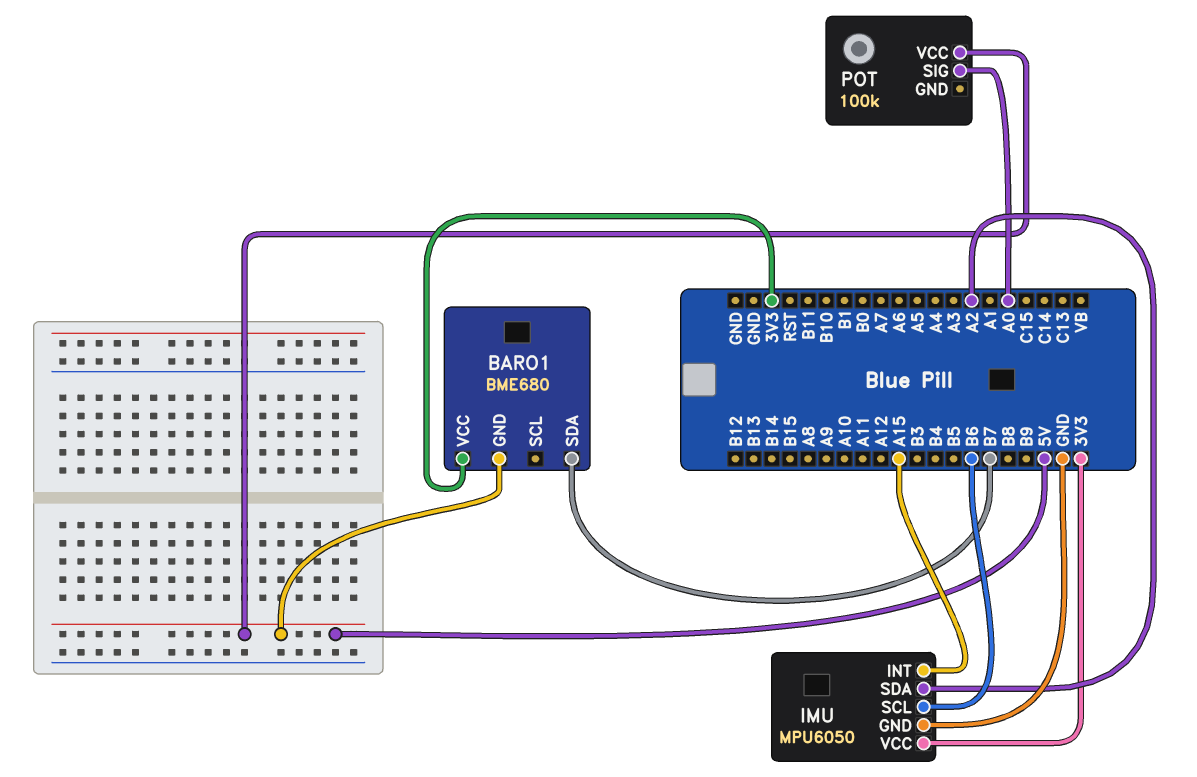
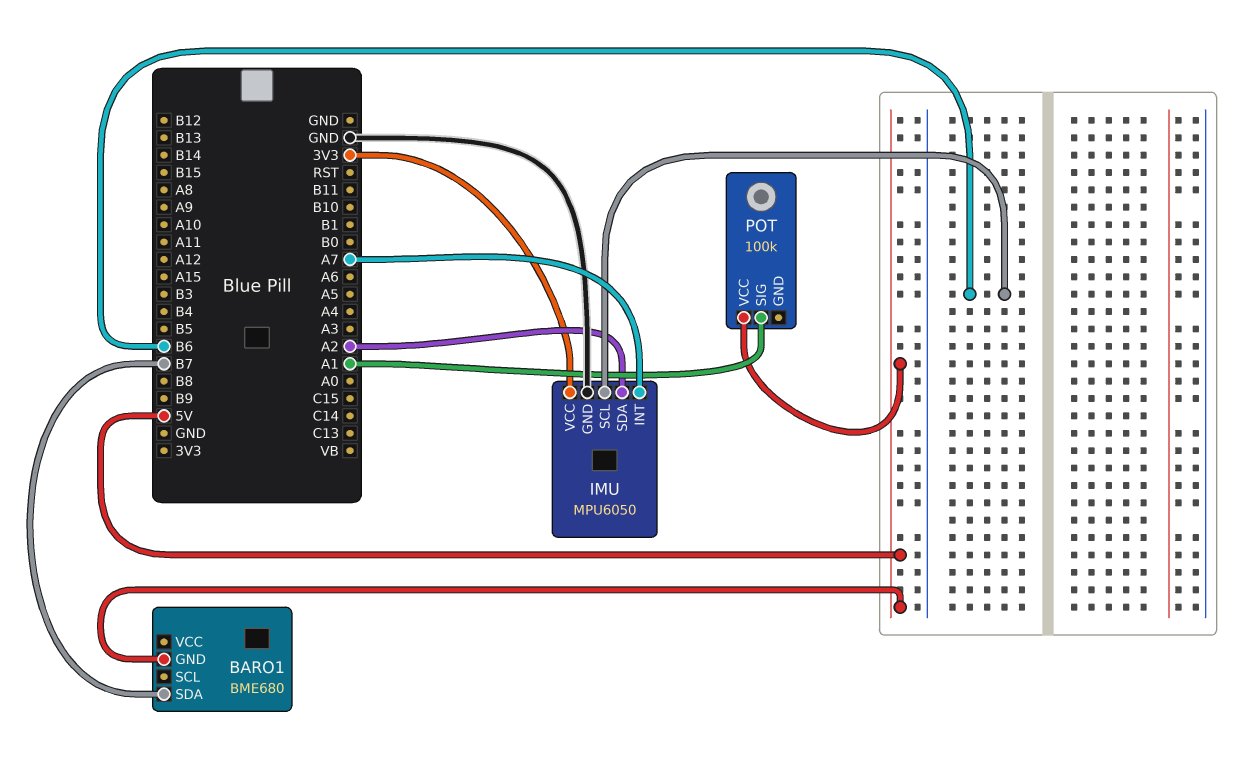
BARO1 pin VCC: 3V3 -> none
IMU pin INT: A15 -> A7
POT pin SIG: A0 -> A1

